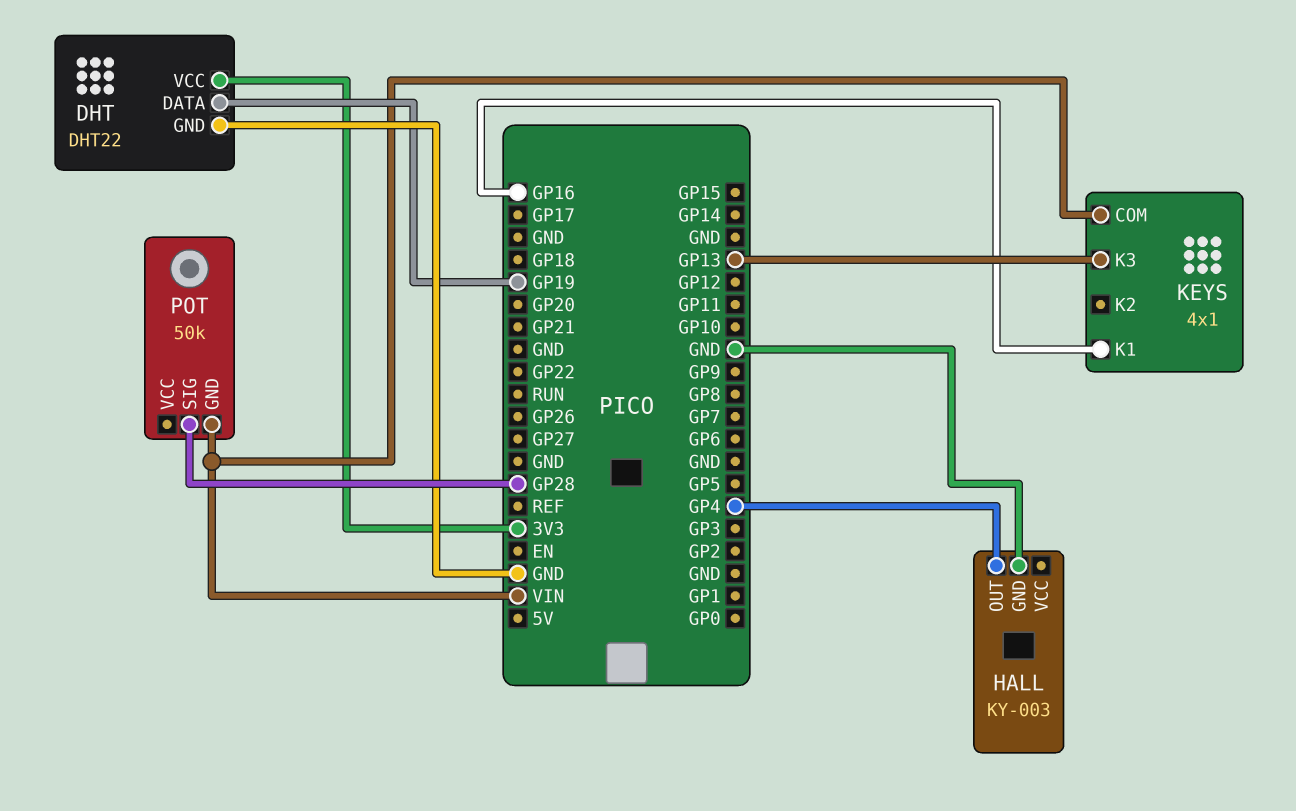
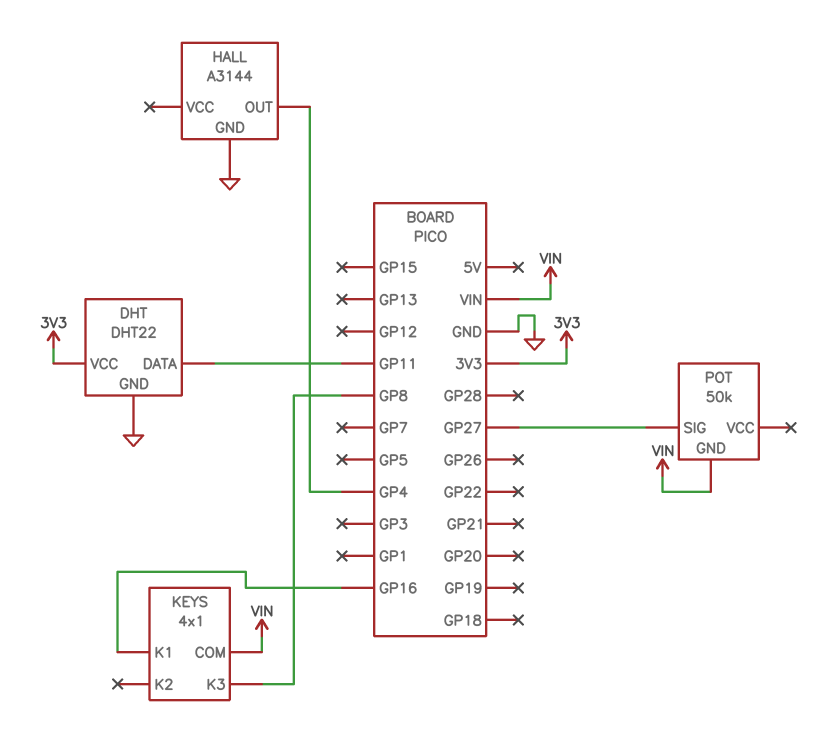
DHT pin DATA: GP19 -> GP11
HALL: KY-003 -> A3144
KEYS pin K3: GP13 -> GP8
POT pin SIG: GP28 -> GP27

